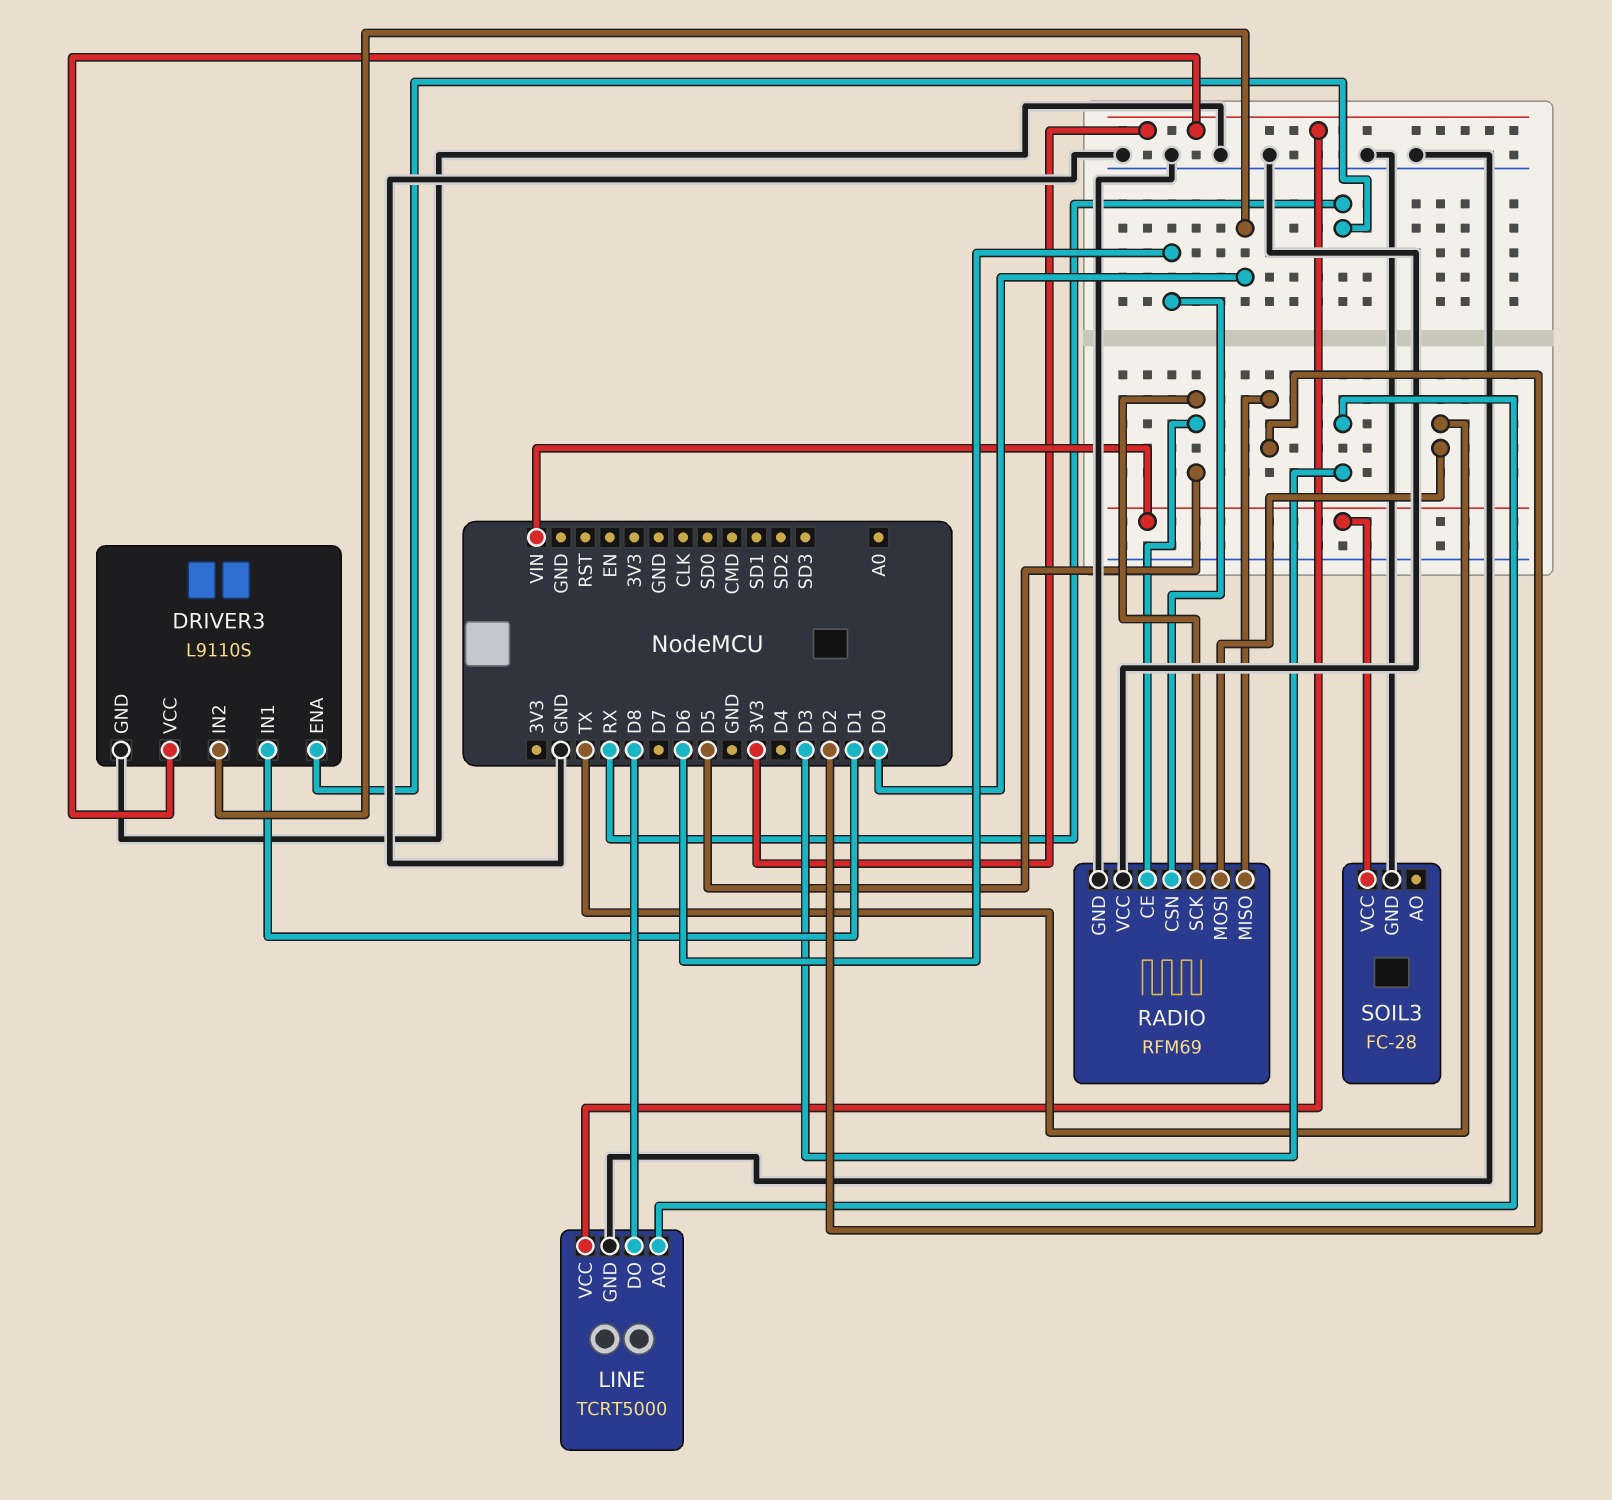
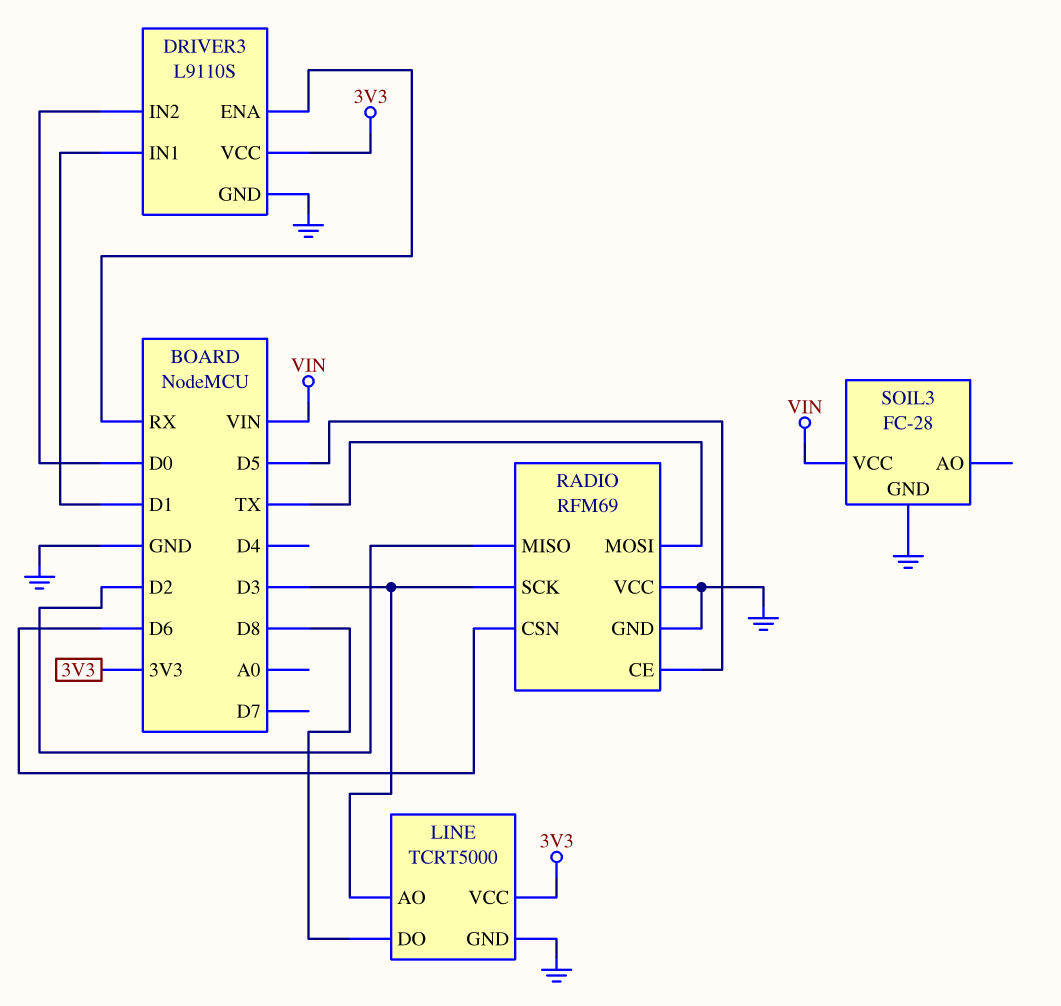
RADIO pin SCK: D5 -> D3

